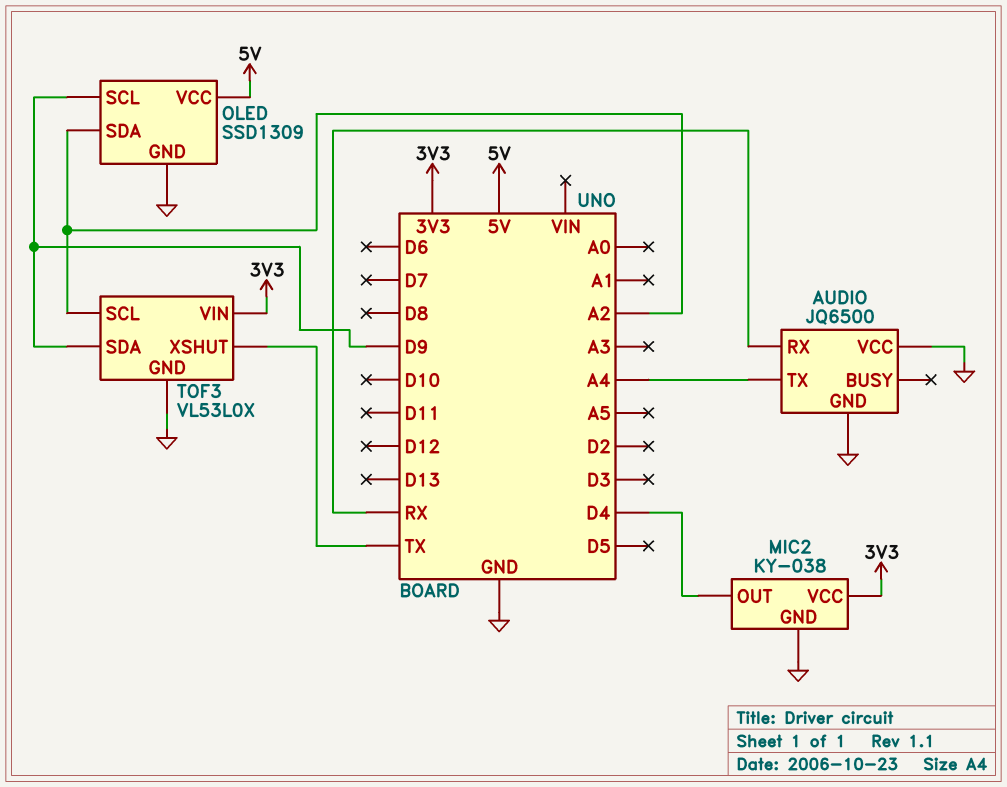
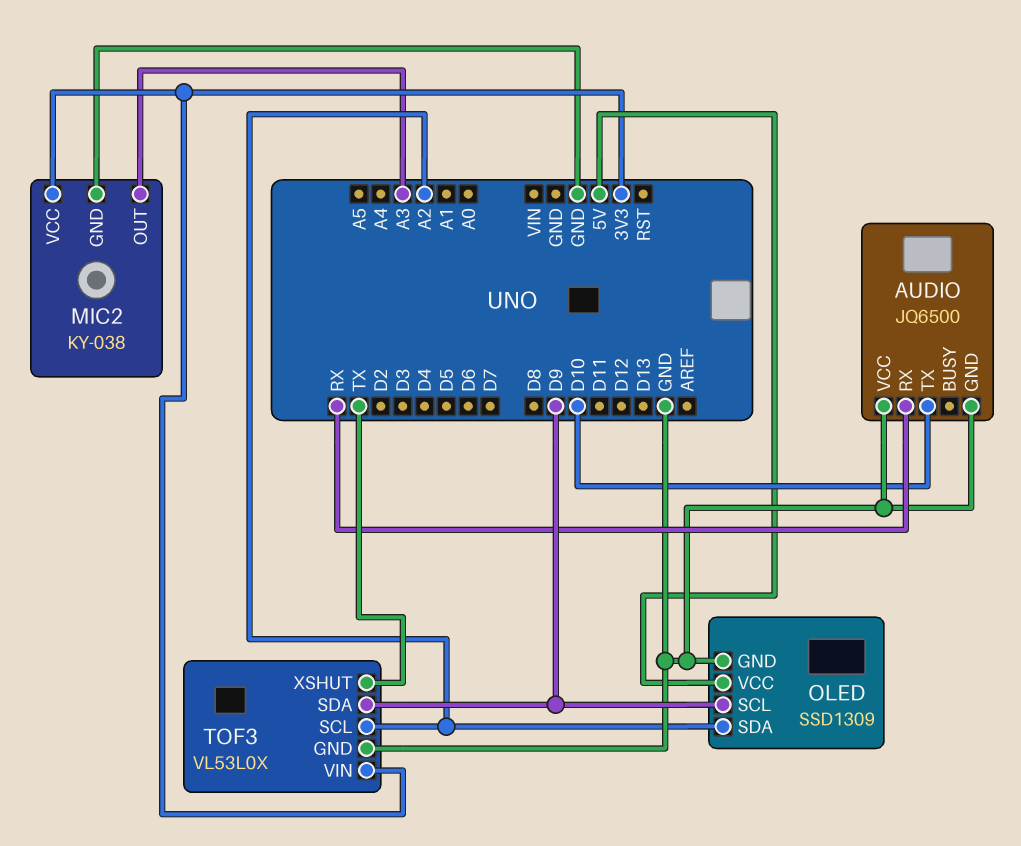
AUDIO pin TX: A4 -> D10
MIC2 pin OUT: D4 -> A3

